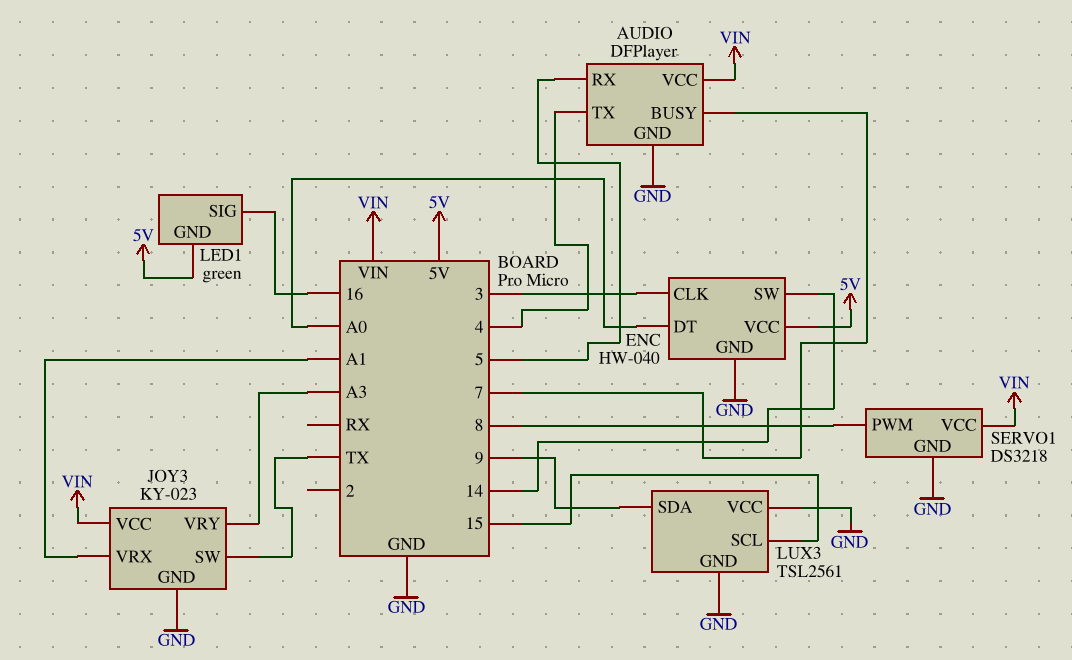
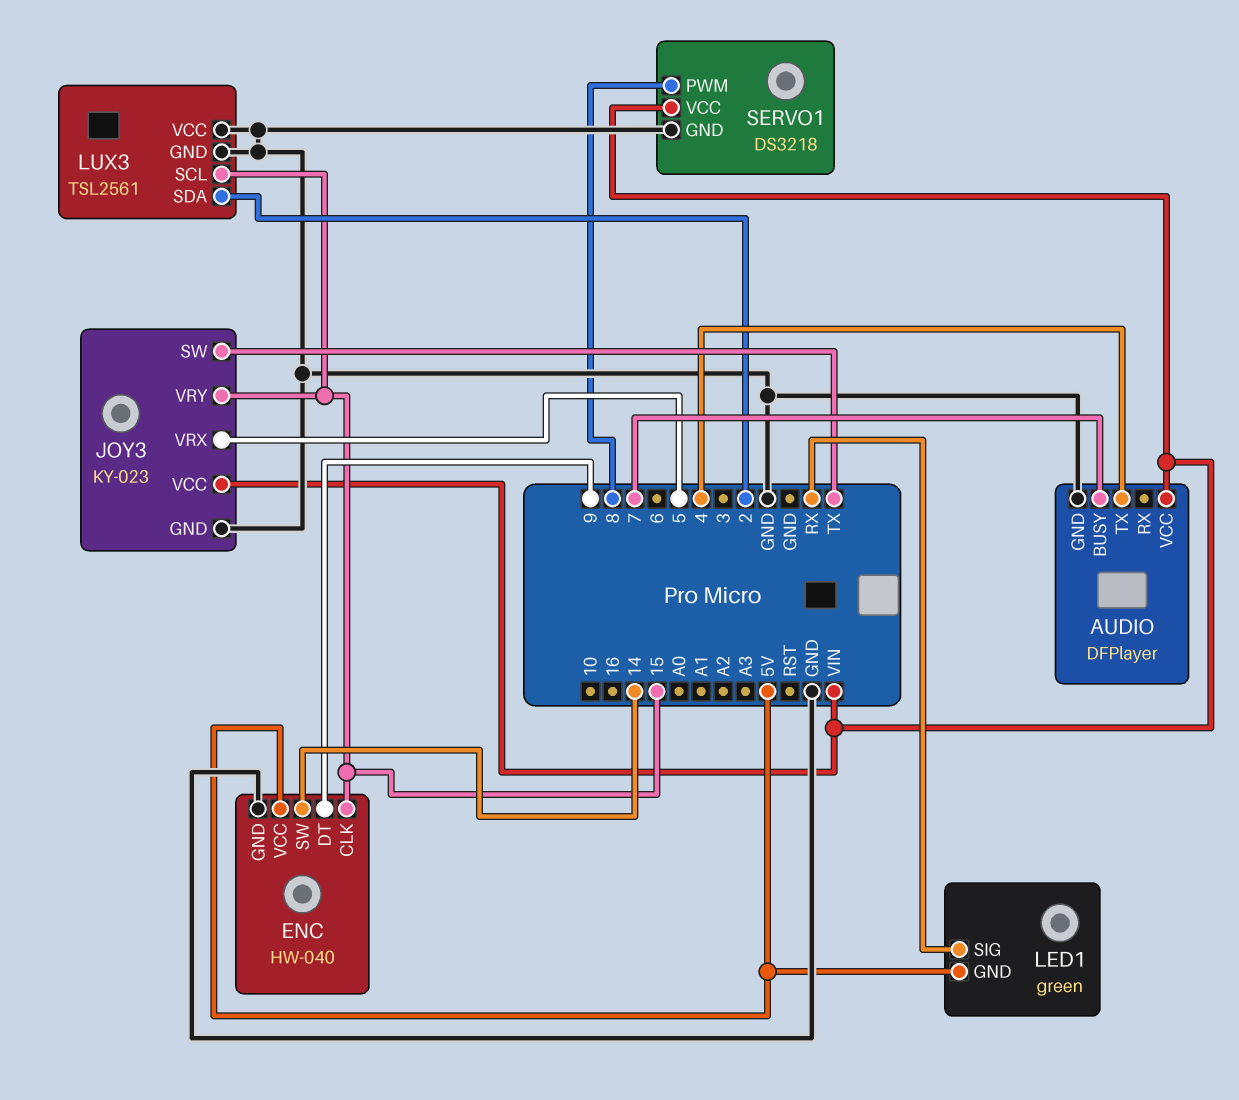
AUDIO pin RX: 5 -> none
ENC pin CLK: 3 -> 15
ENC pin DT: A0 -> 9
JOY3 pin VRX: A1 -> 5
JOY3 pin VRY: A3 -> 15
LED1 pin SIG: 16 -> RX
LUX3 pin SDA: 9 -> 2

